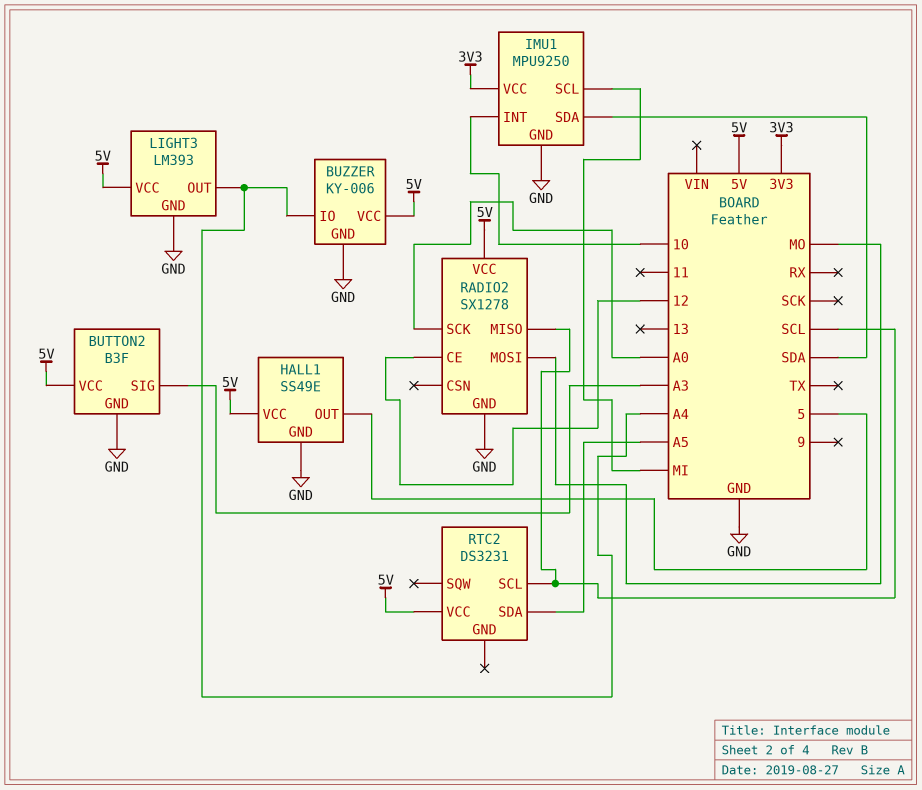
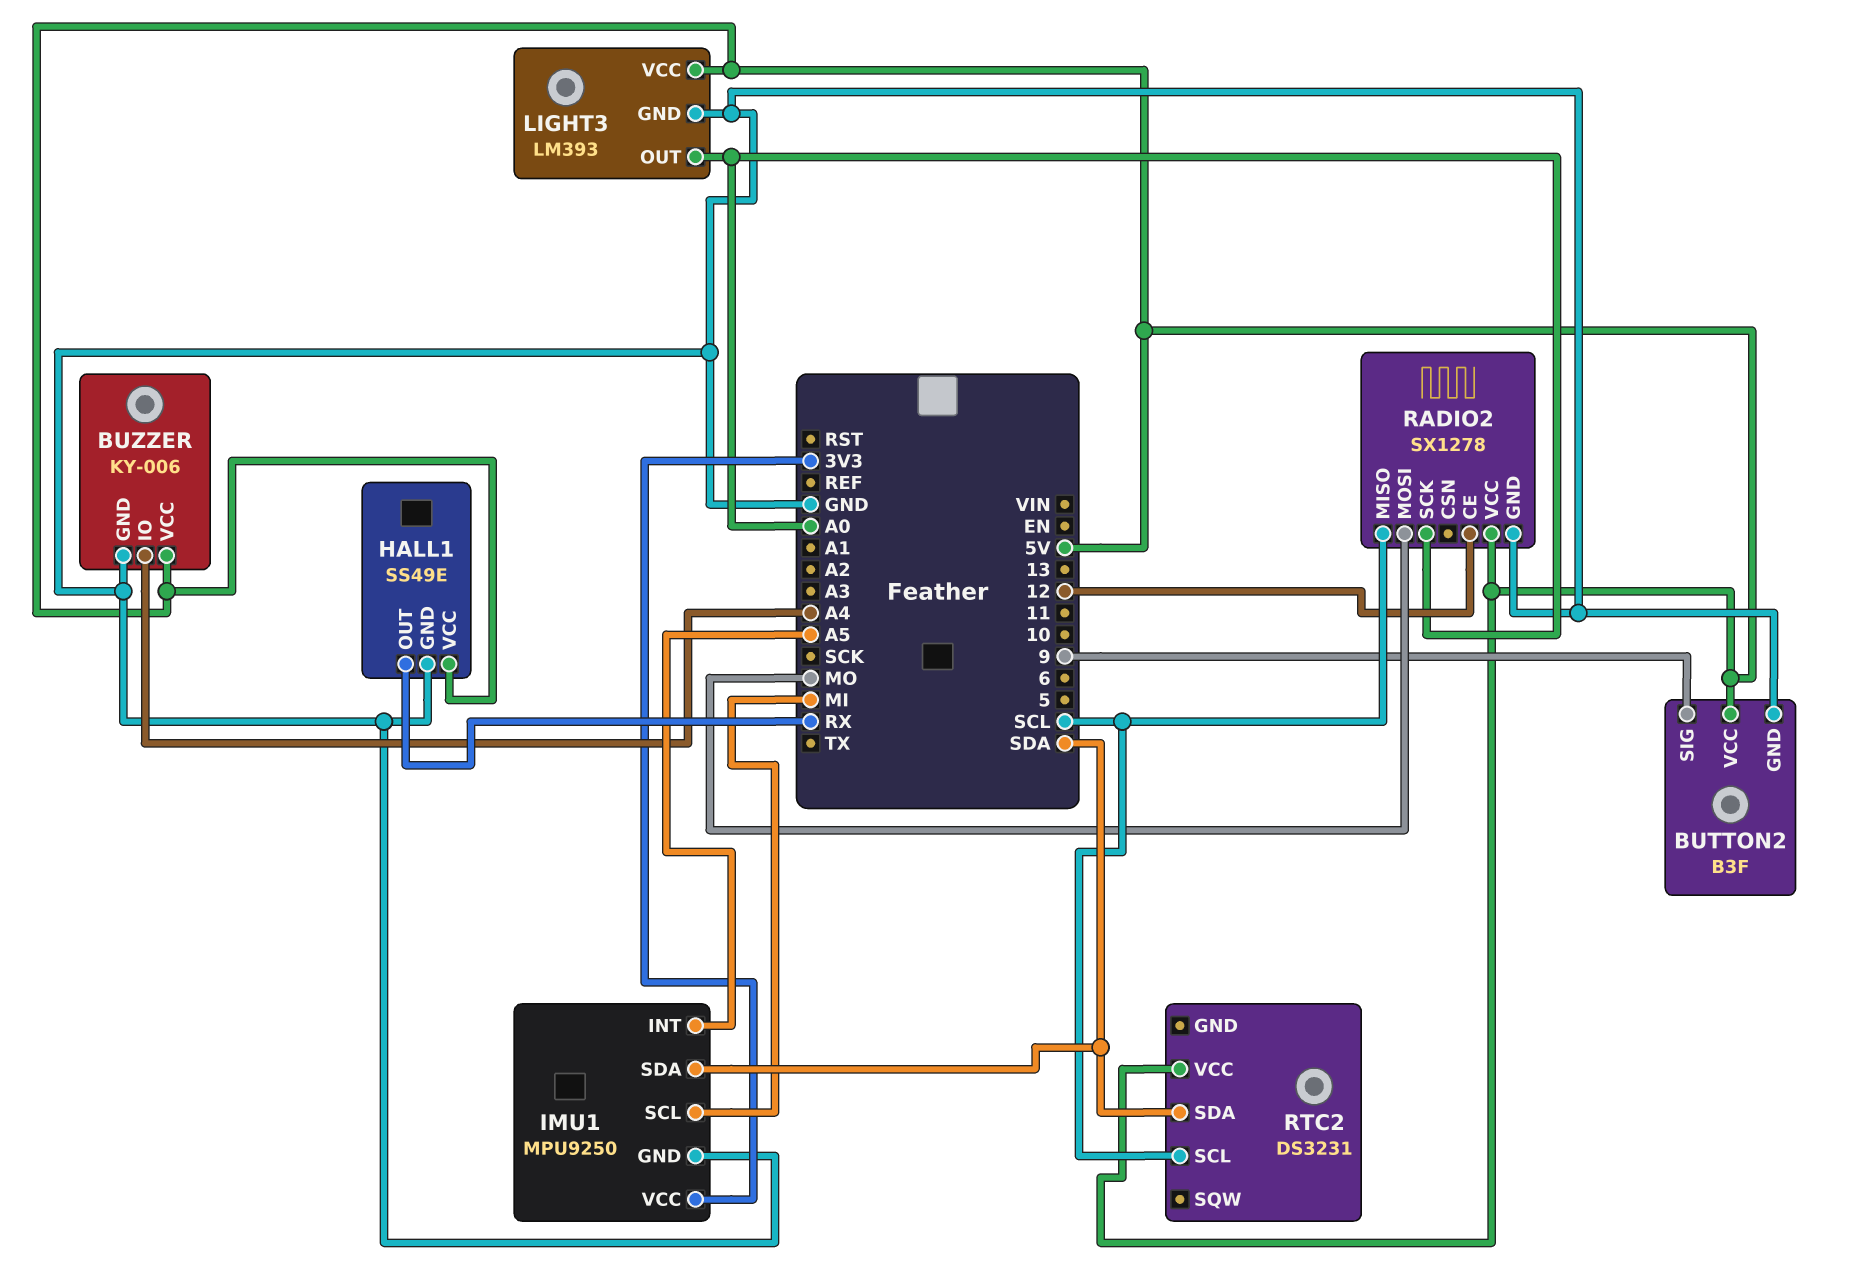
BUTTON2 pin SIG: A3 -> 9
HALL1 pin OUT: 5 -> RX
IMU1 pin INT: 10 -> A5
LIGHT3 pin OUT: A4 -> A0
RTC2 pin SDA: A5 -> SDA

